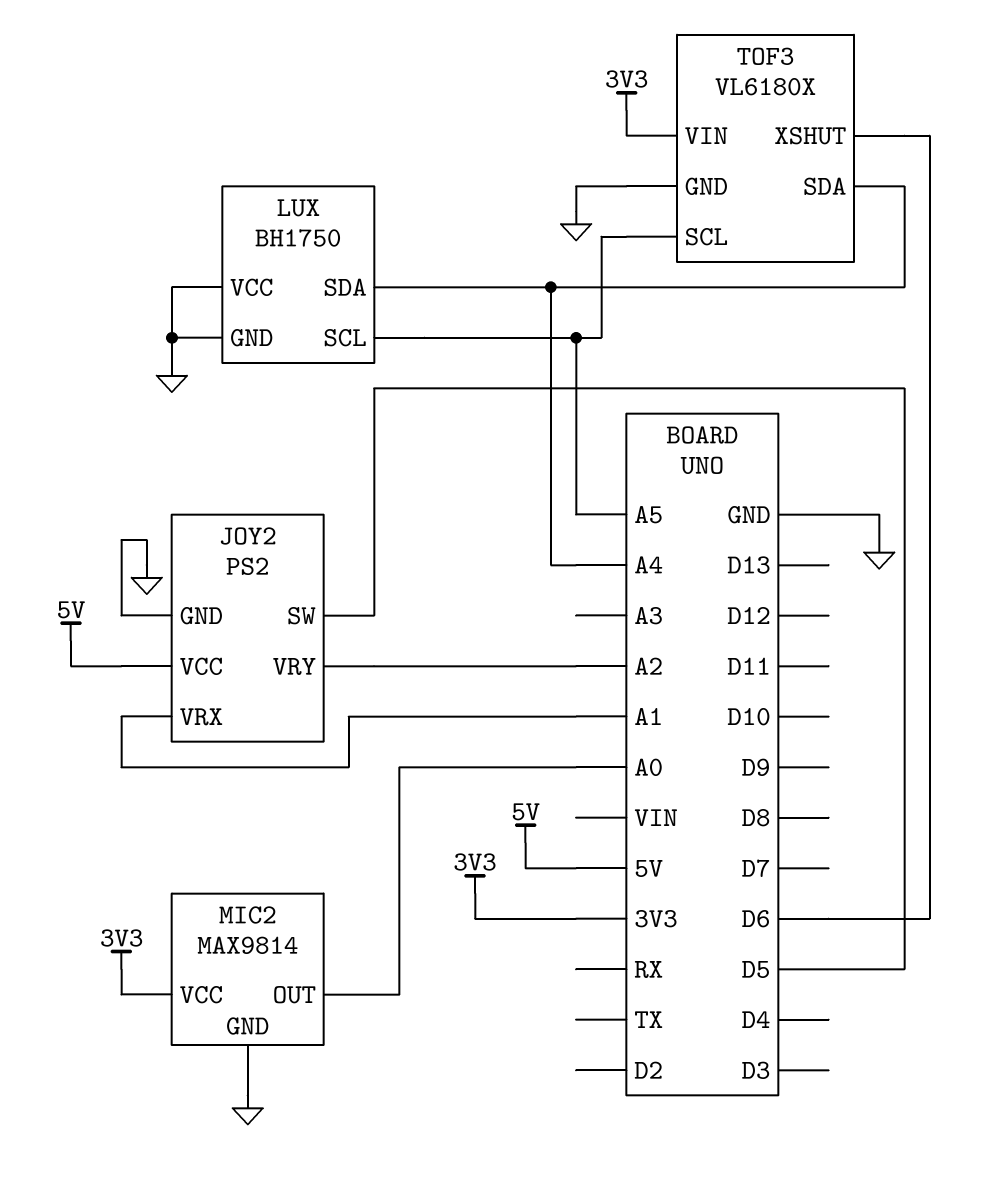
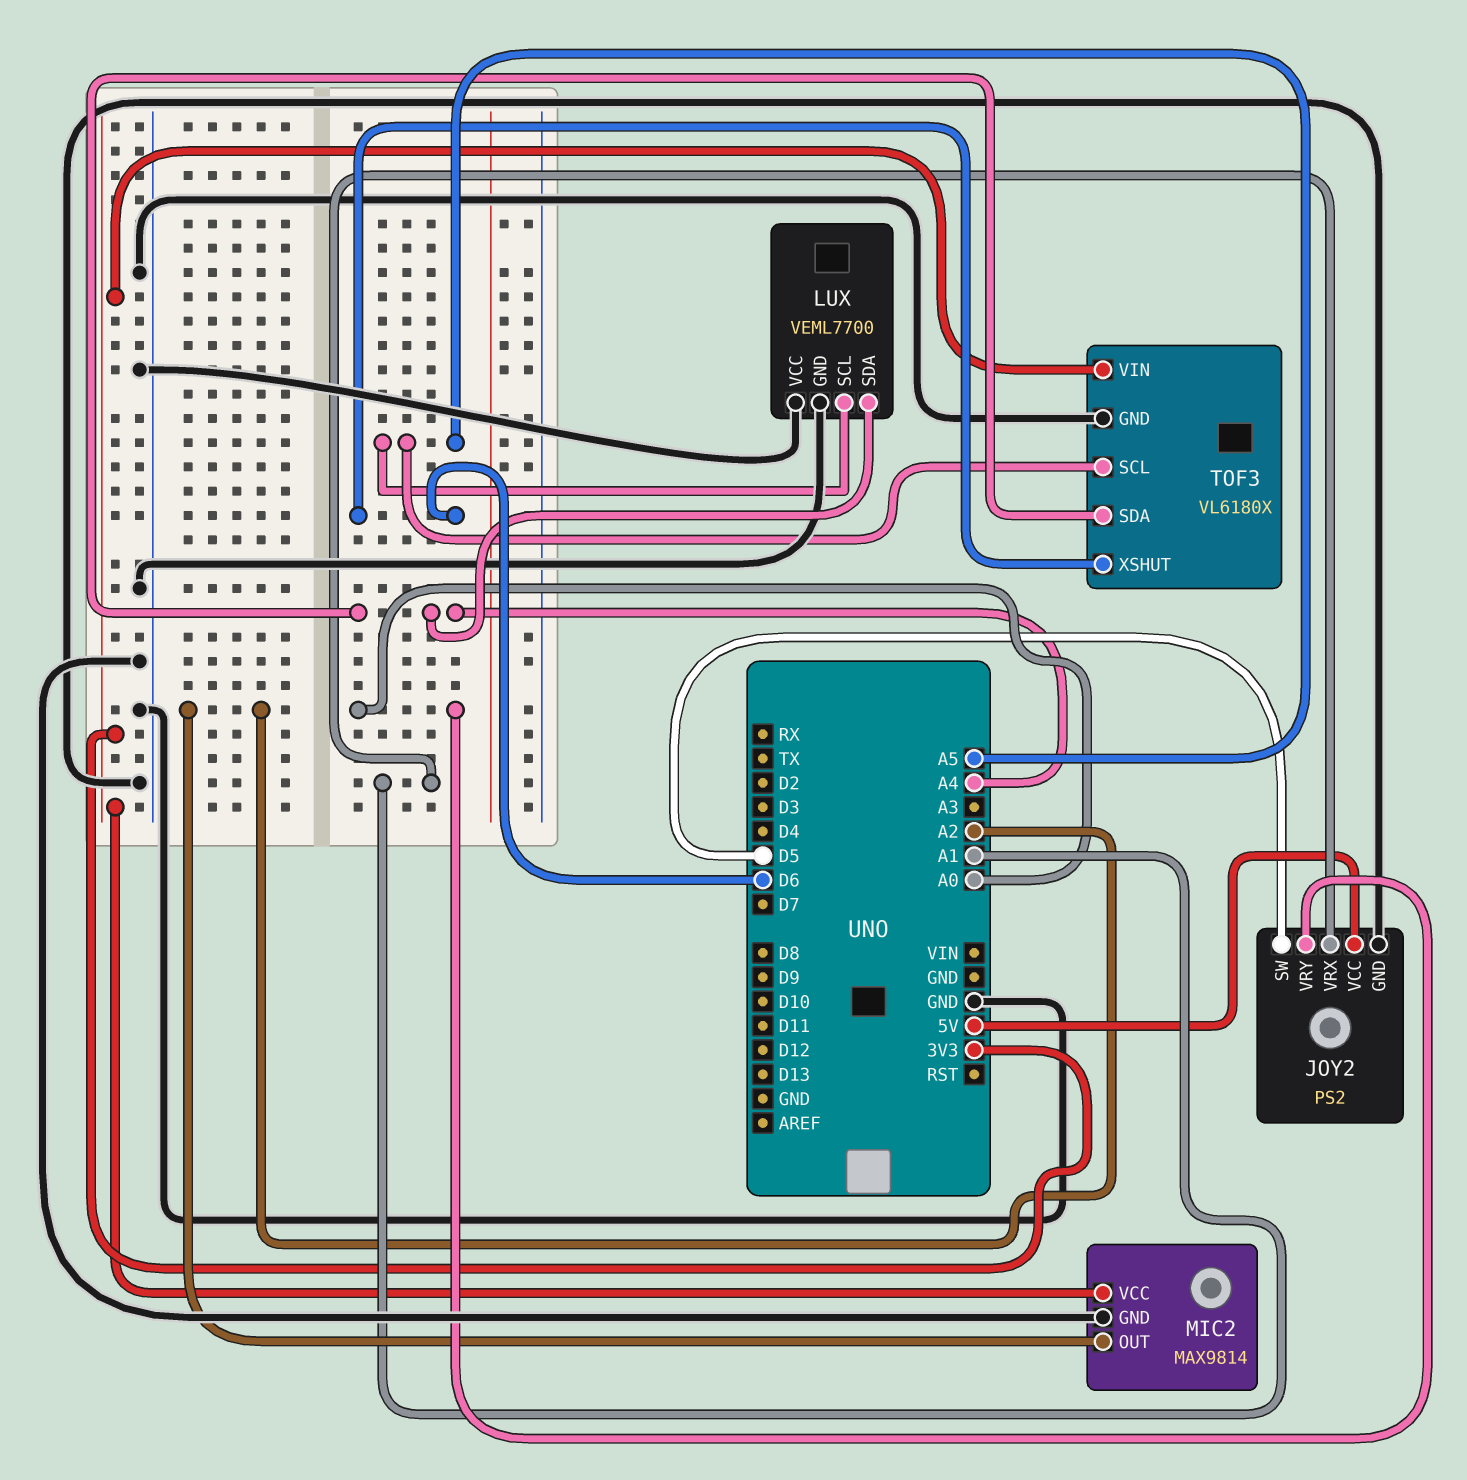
JOY2 pin VRY: A2 -> A0
LUX: BH1750 -> VEML7700
MIC2 pin OUT: A0 -> A2

